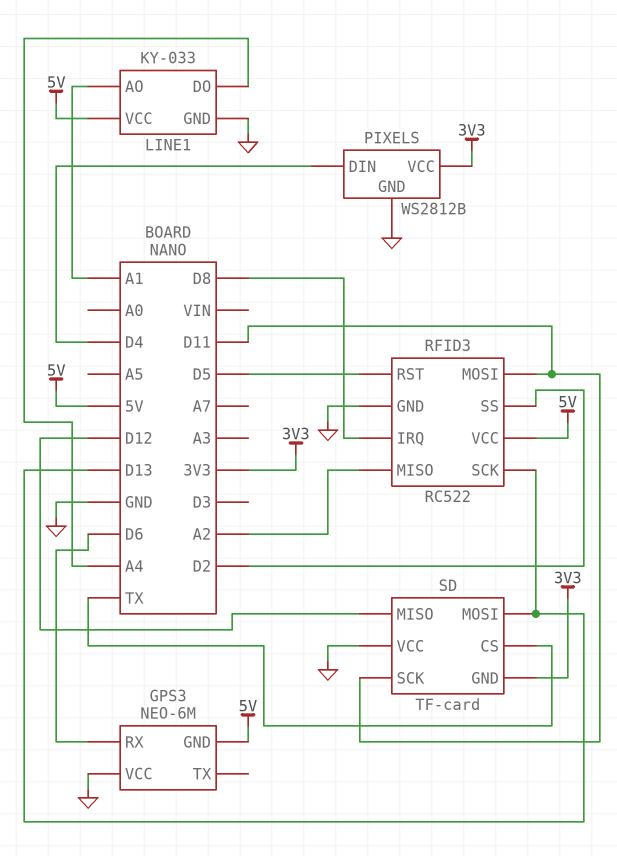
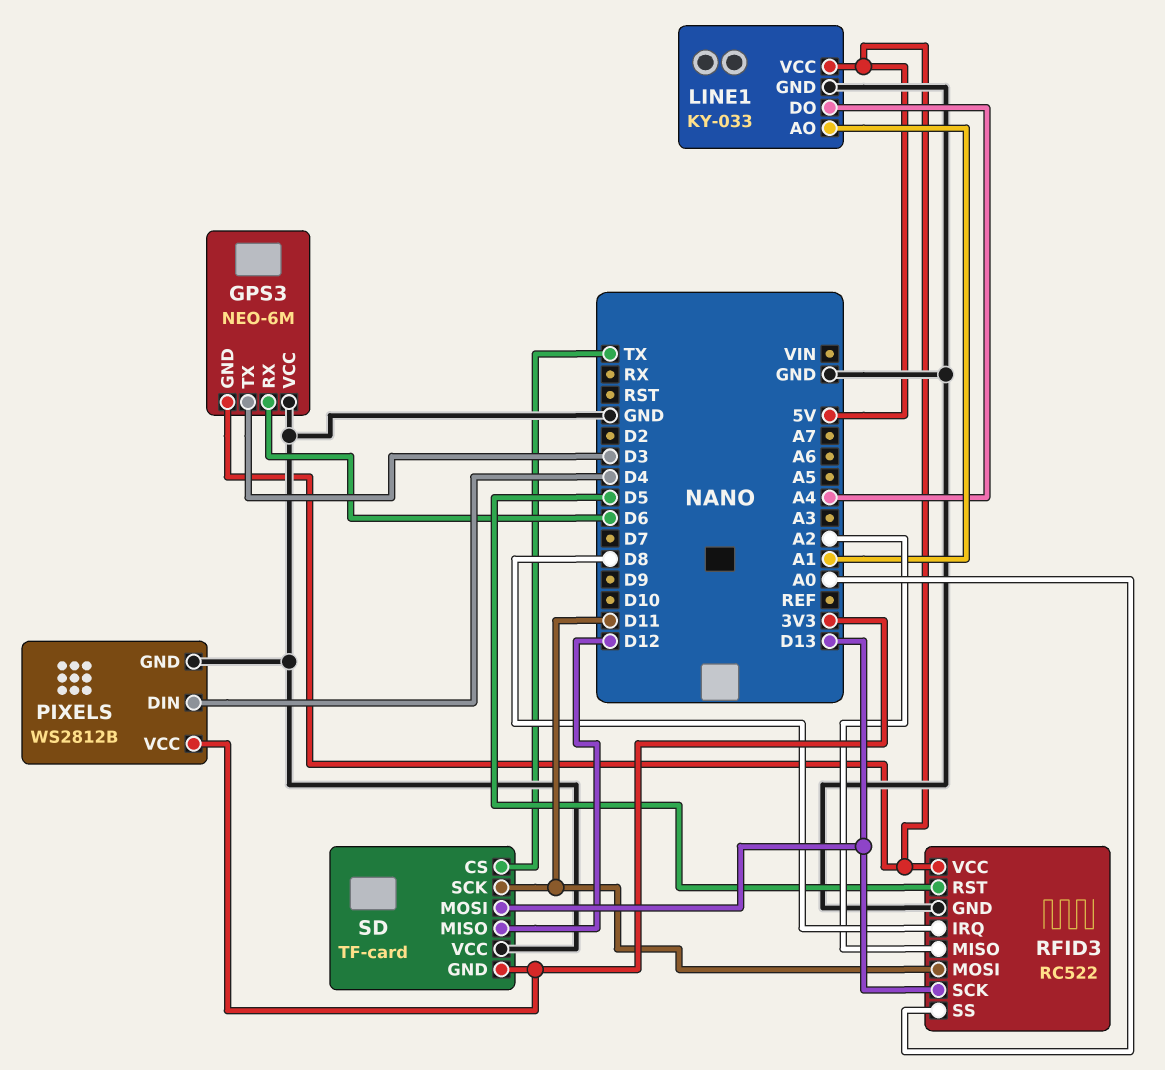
GPS3 pin TX: none -> D3
RFID3 pin SS: D2 -> A0

